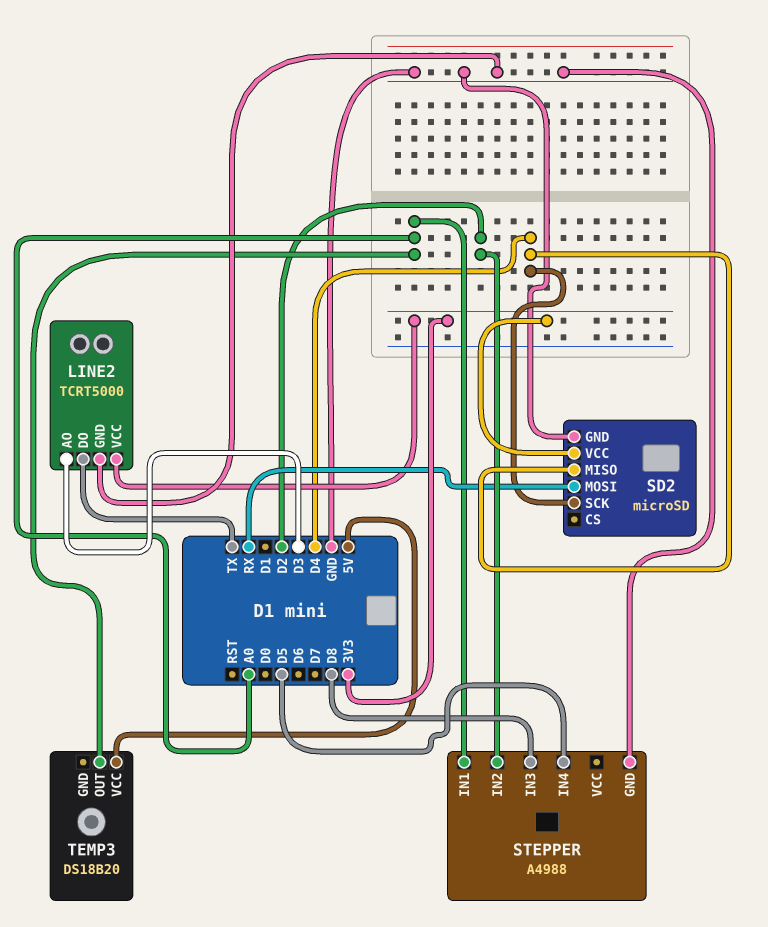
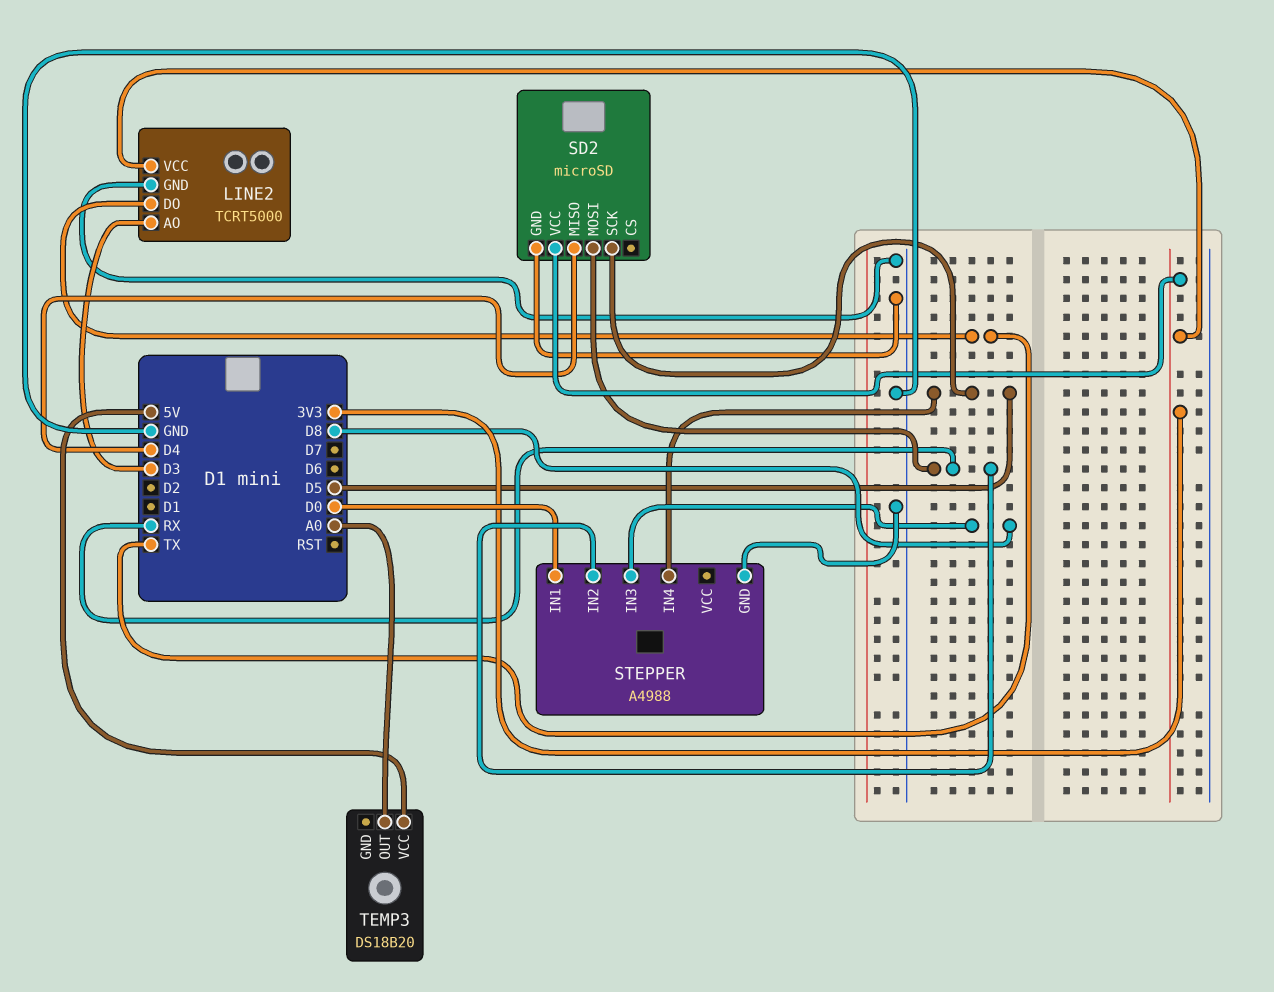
SD2 pin SCK: D4 -> D5
STEPPER pin IN1: A0 -> D0
STEPPER pin IN2: D2 -> RX

